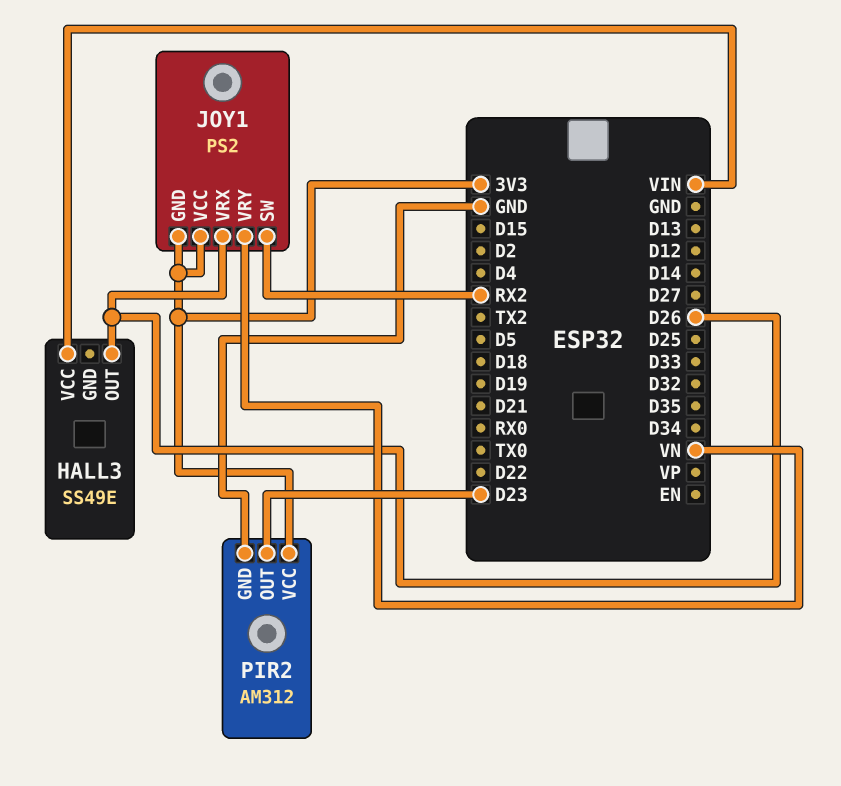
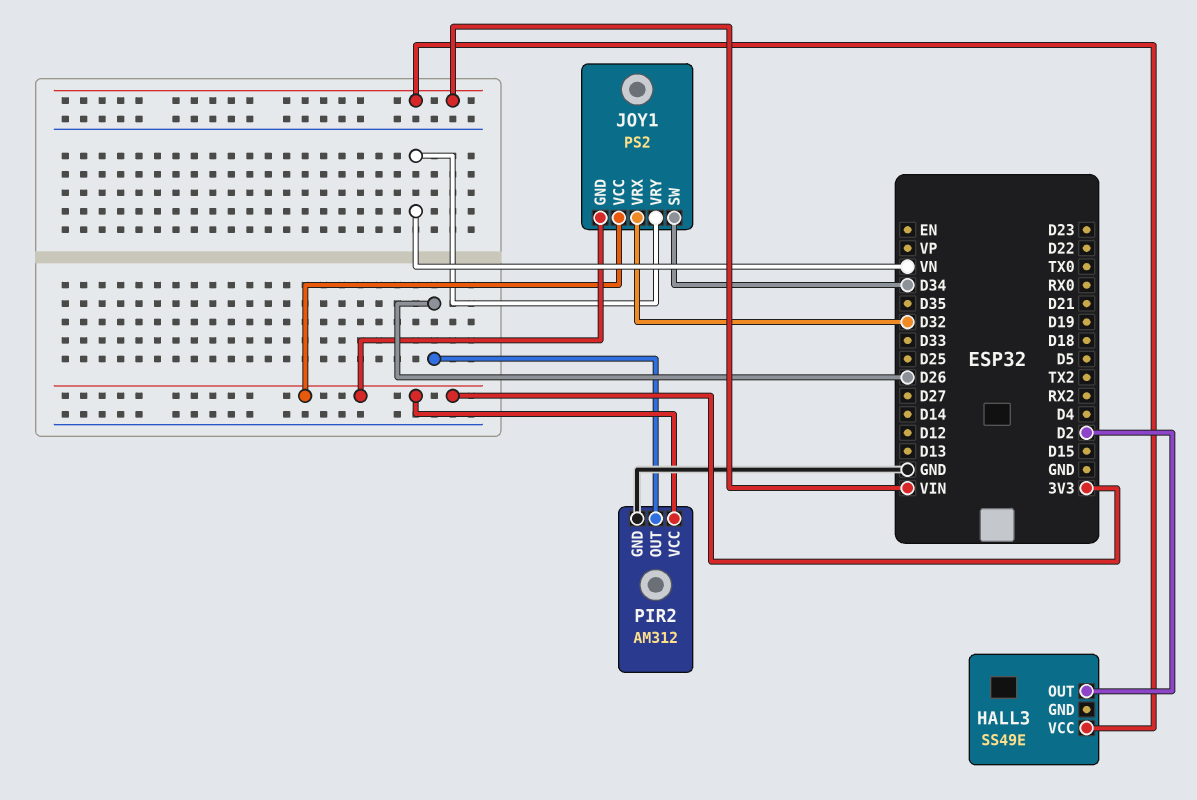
HALL3 pin OUT: D26 -> D2
JOY1 pin SW: RX2 -> D34
JOY1 pin VRX: D26 -> D32
PIR2 pin OUT: D23 -> D26

